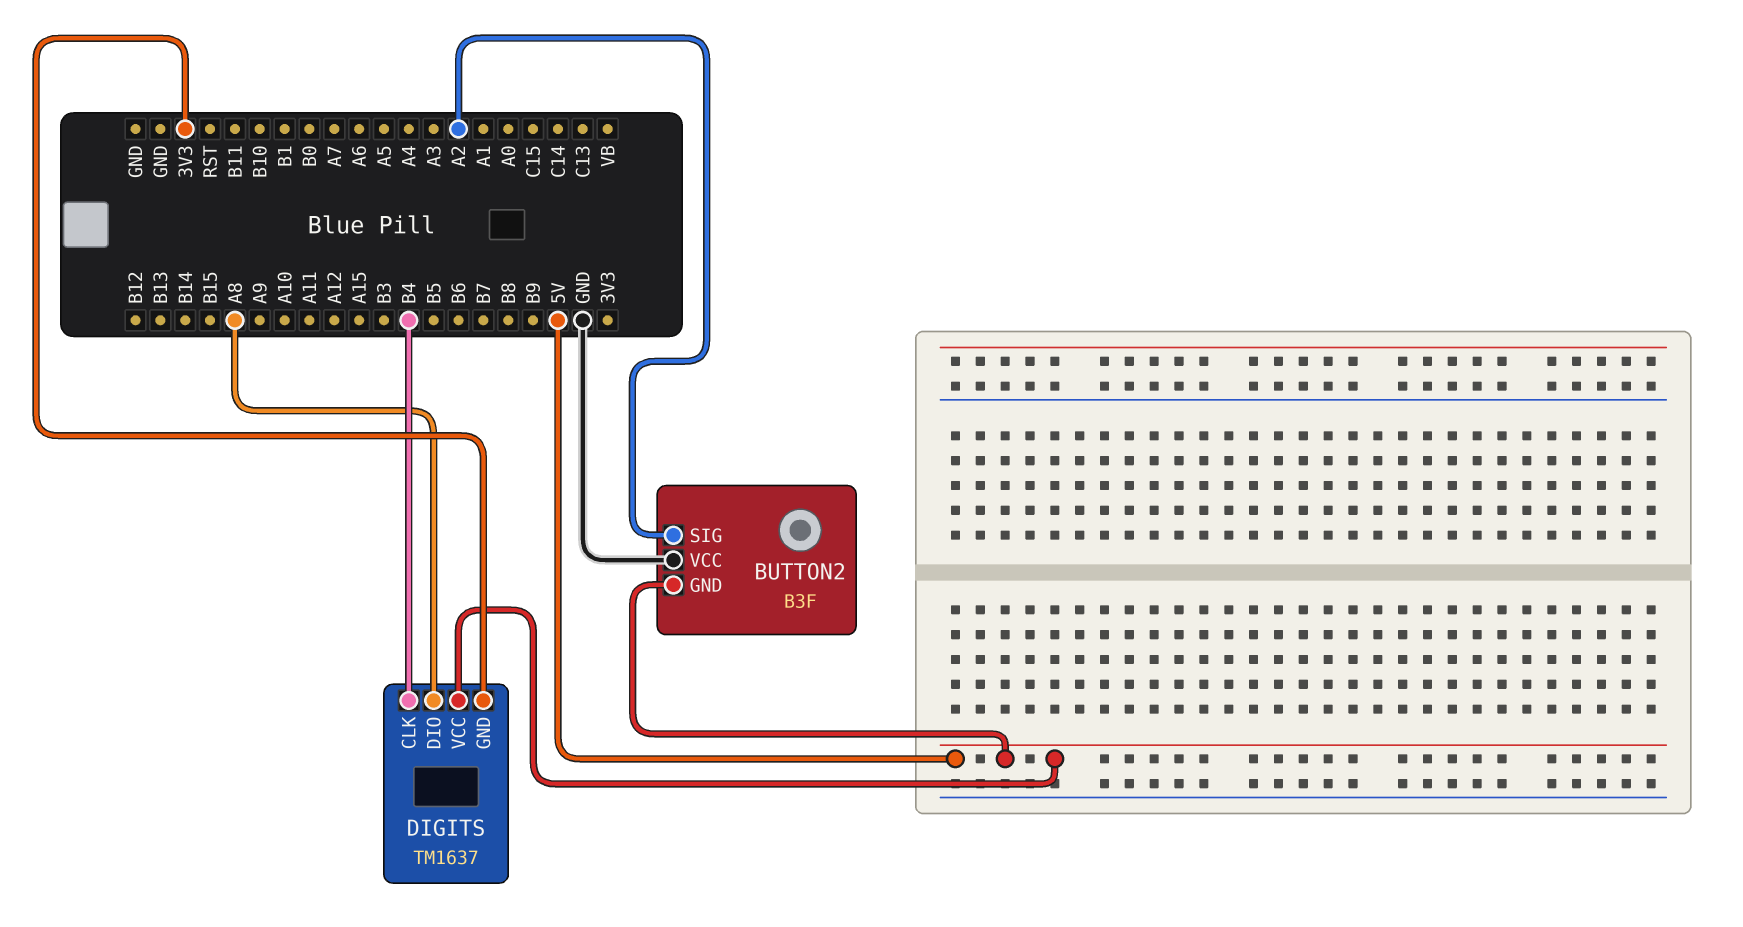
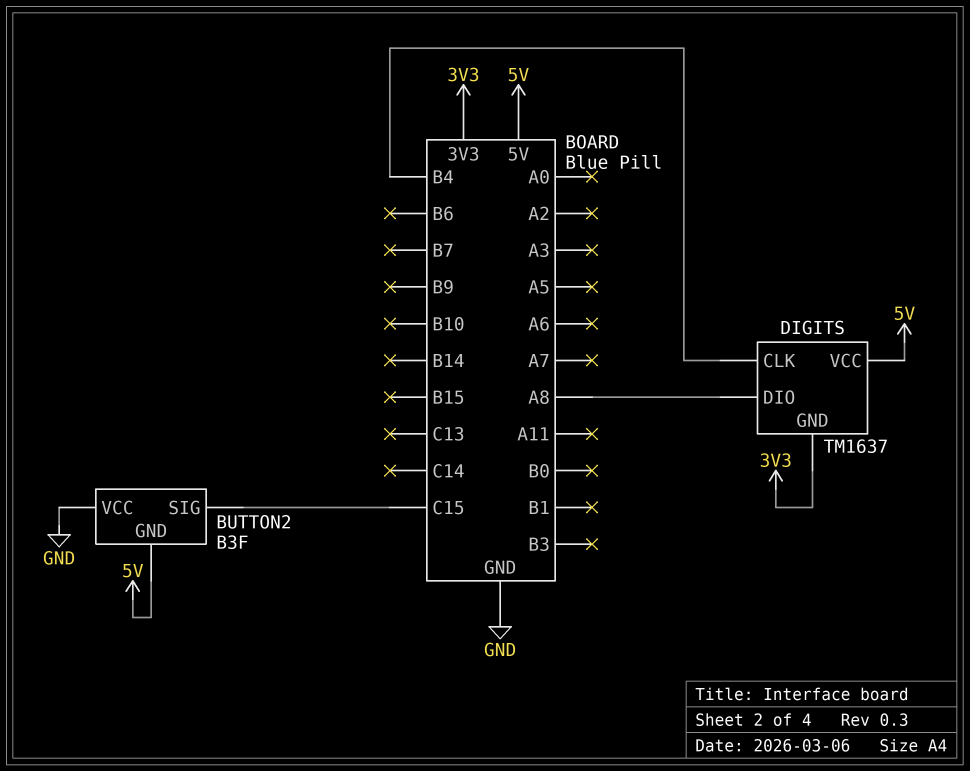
BUTTON2 pin SIG: A2 -> C15

